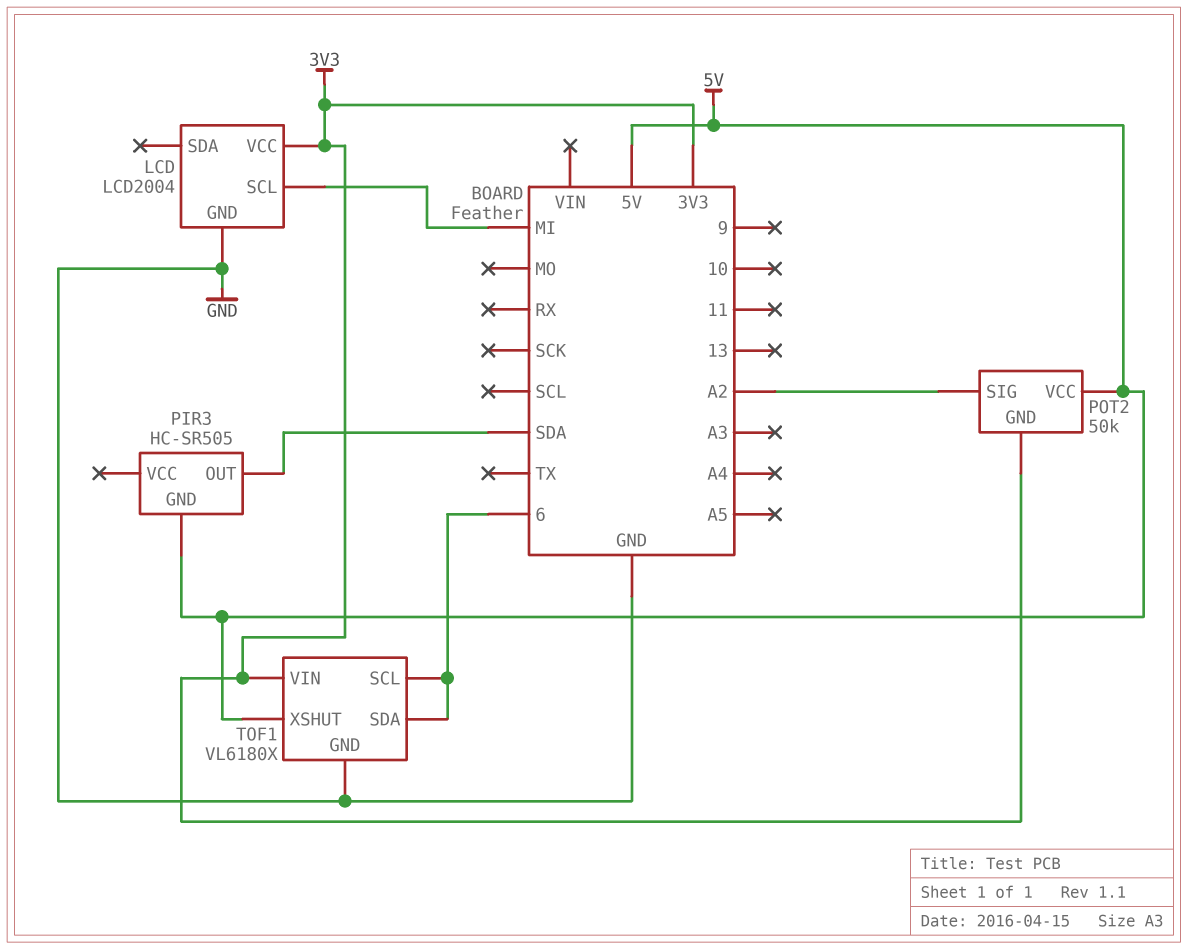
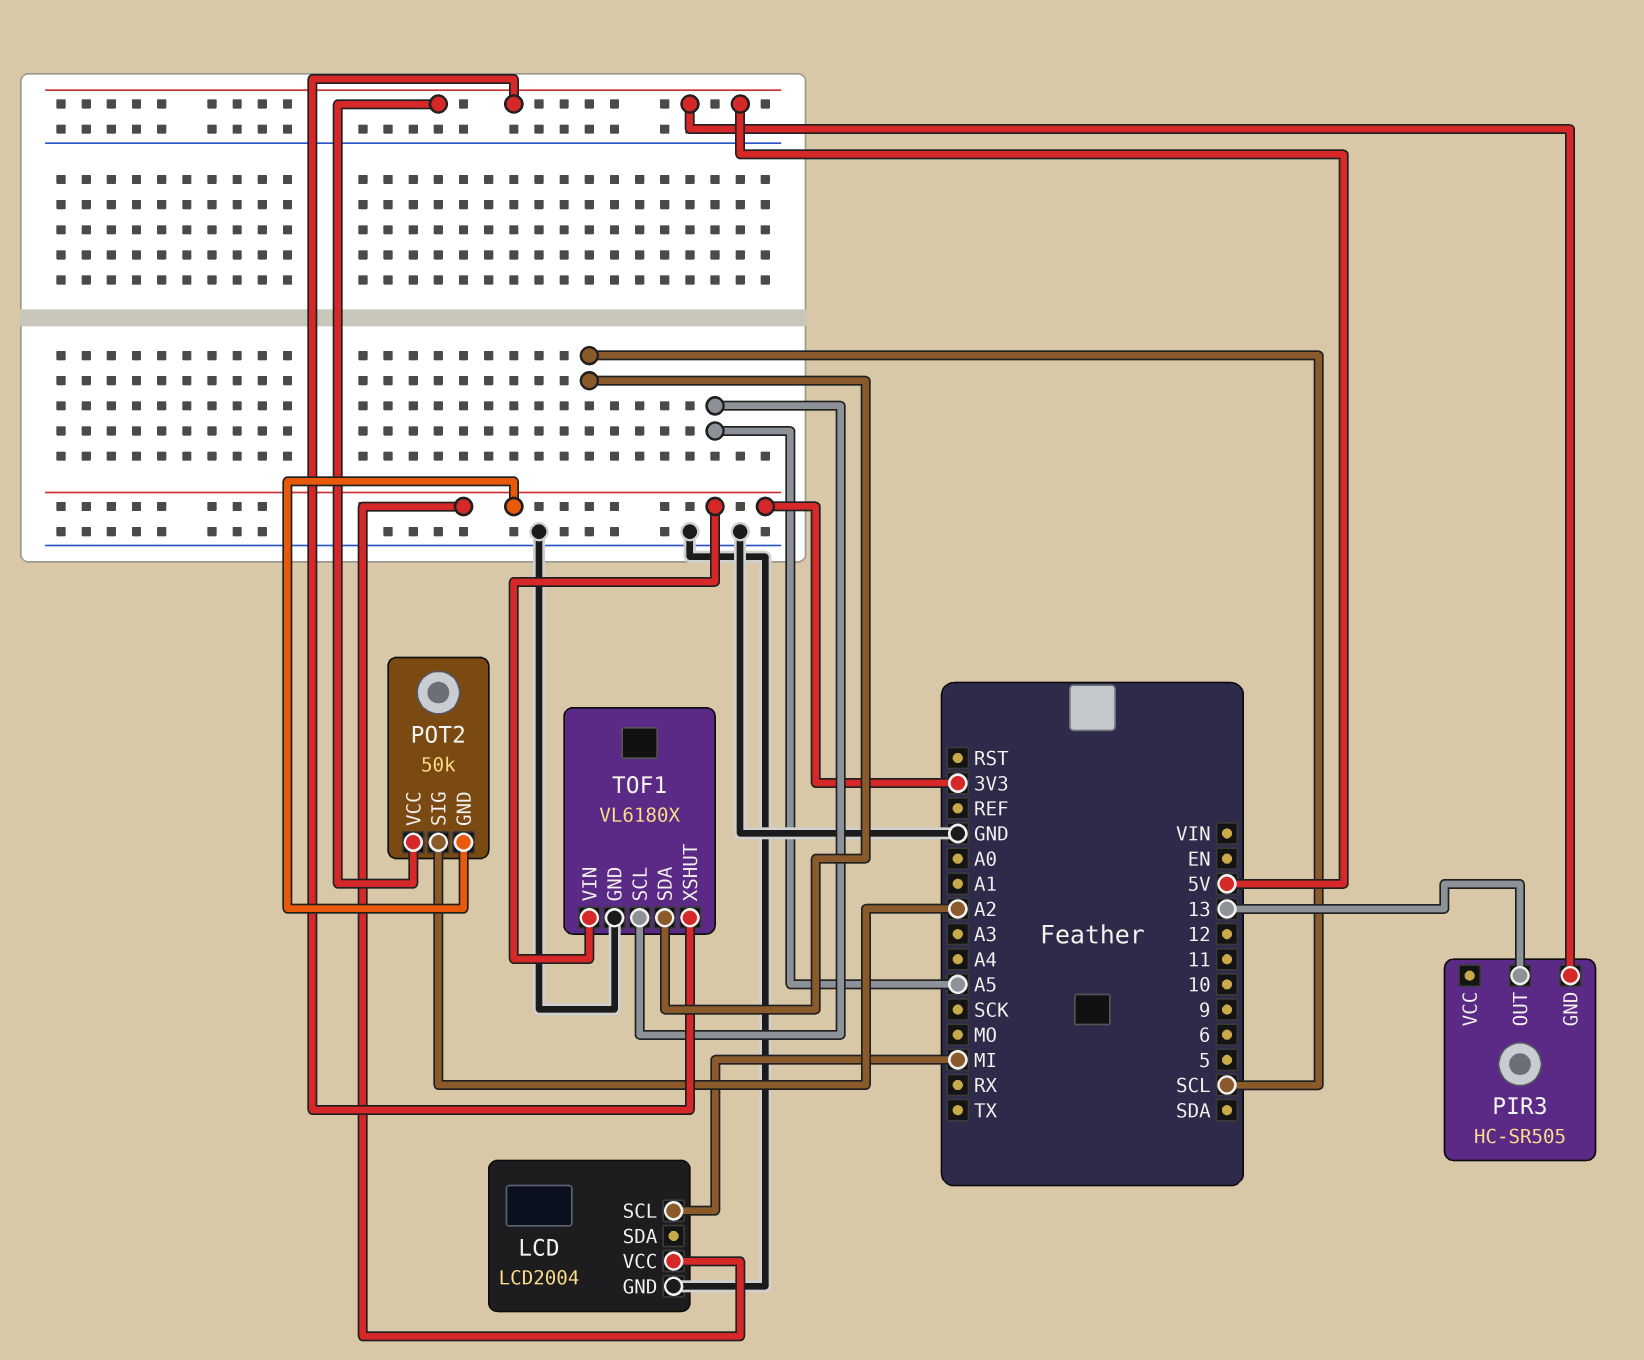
PIR3 pin OUT: SDA -> 13
TOF1 pin SCL: 6 -> A5
TOF1 pin SDA: 6 -> SCL

